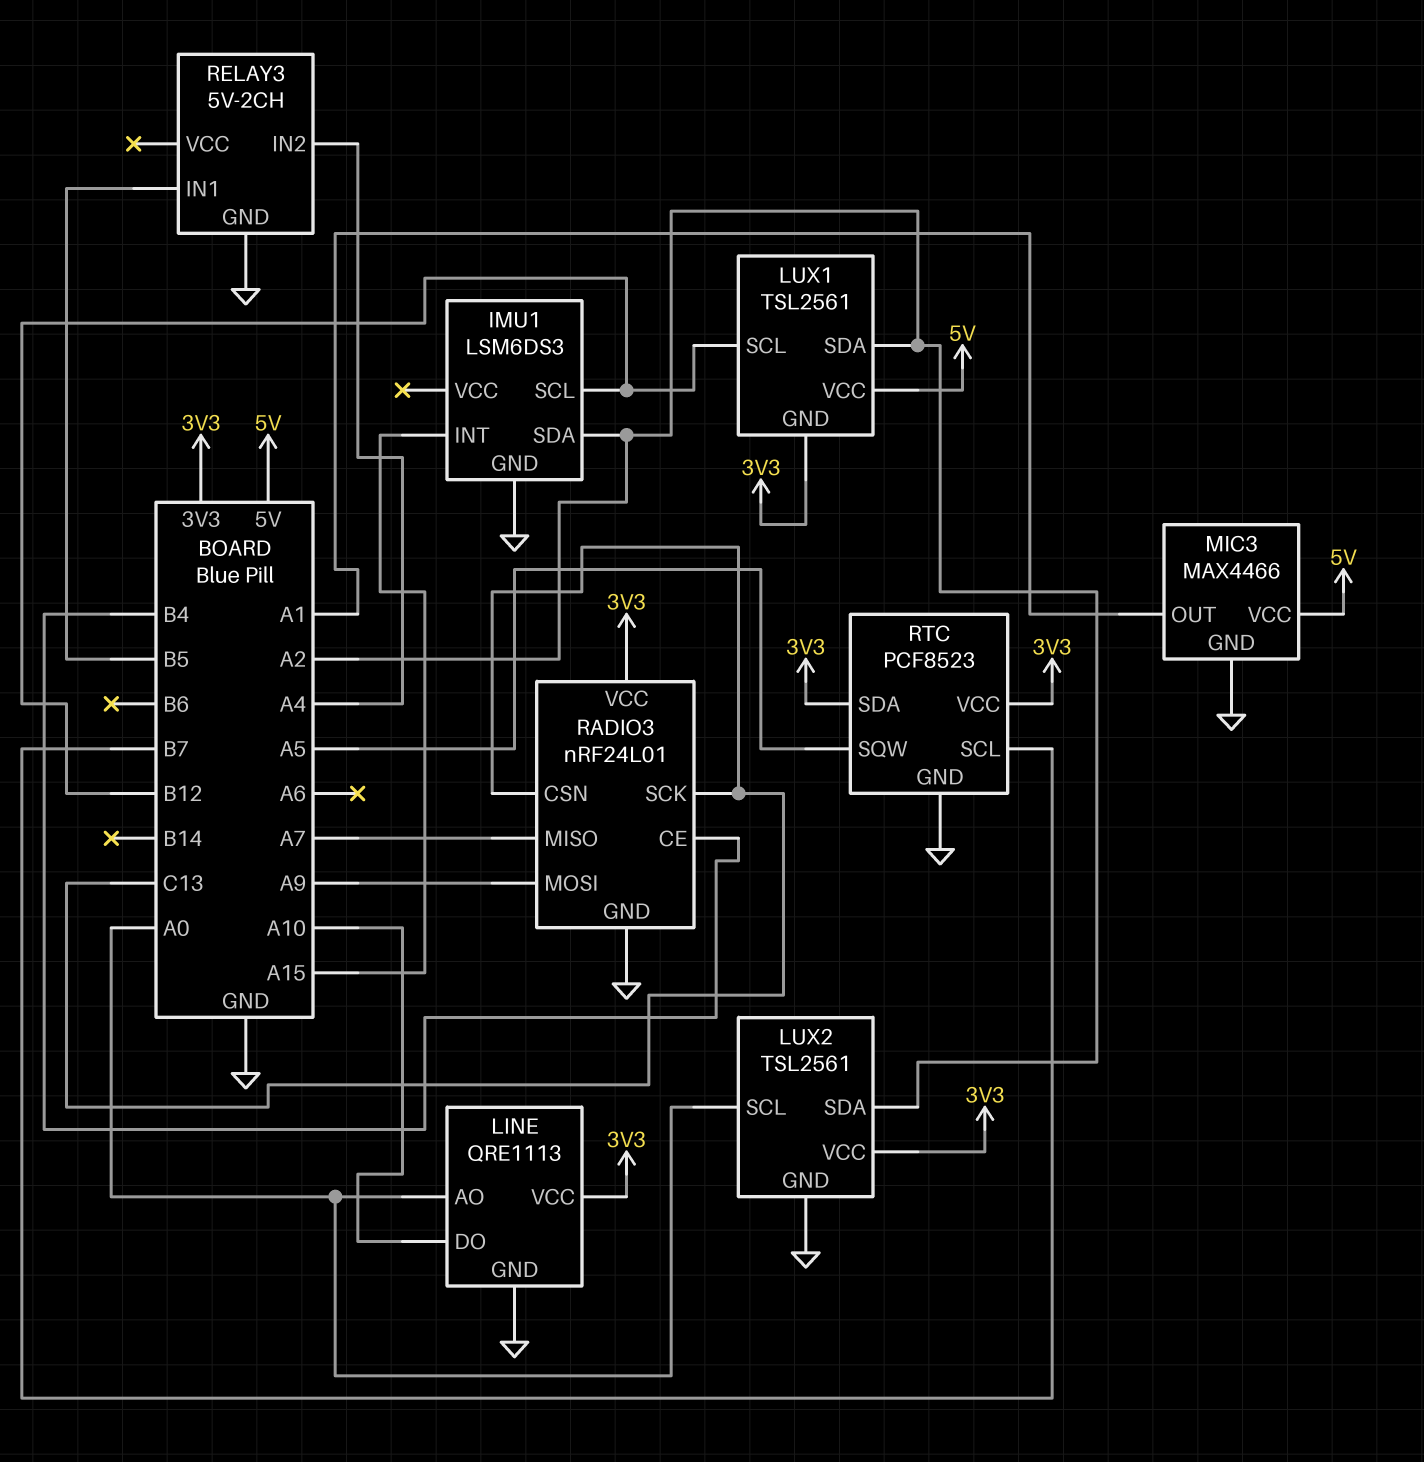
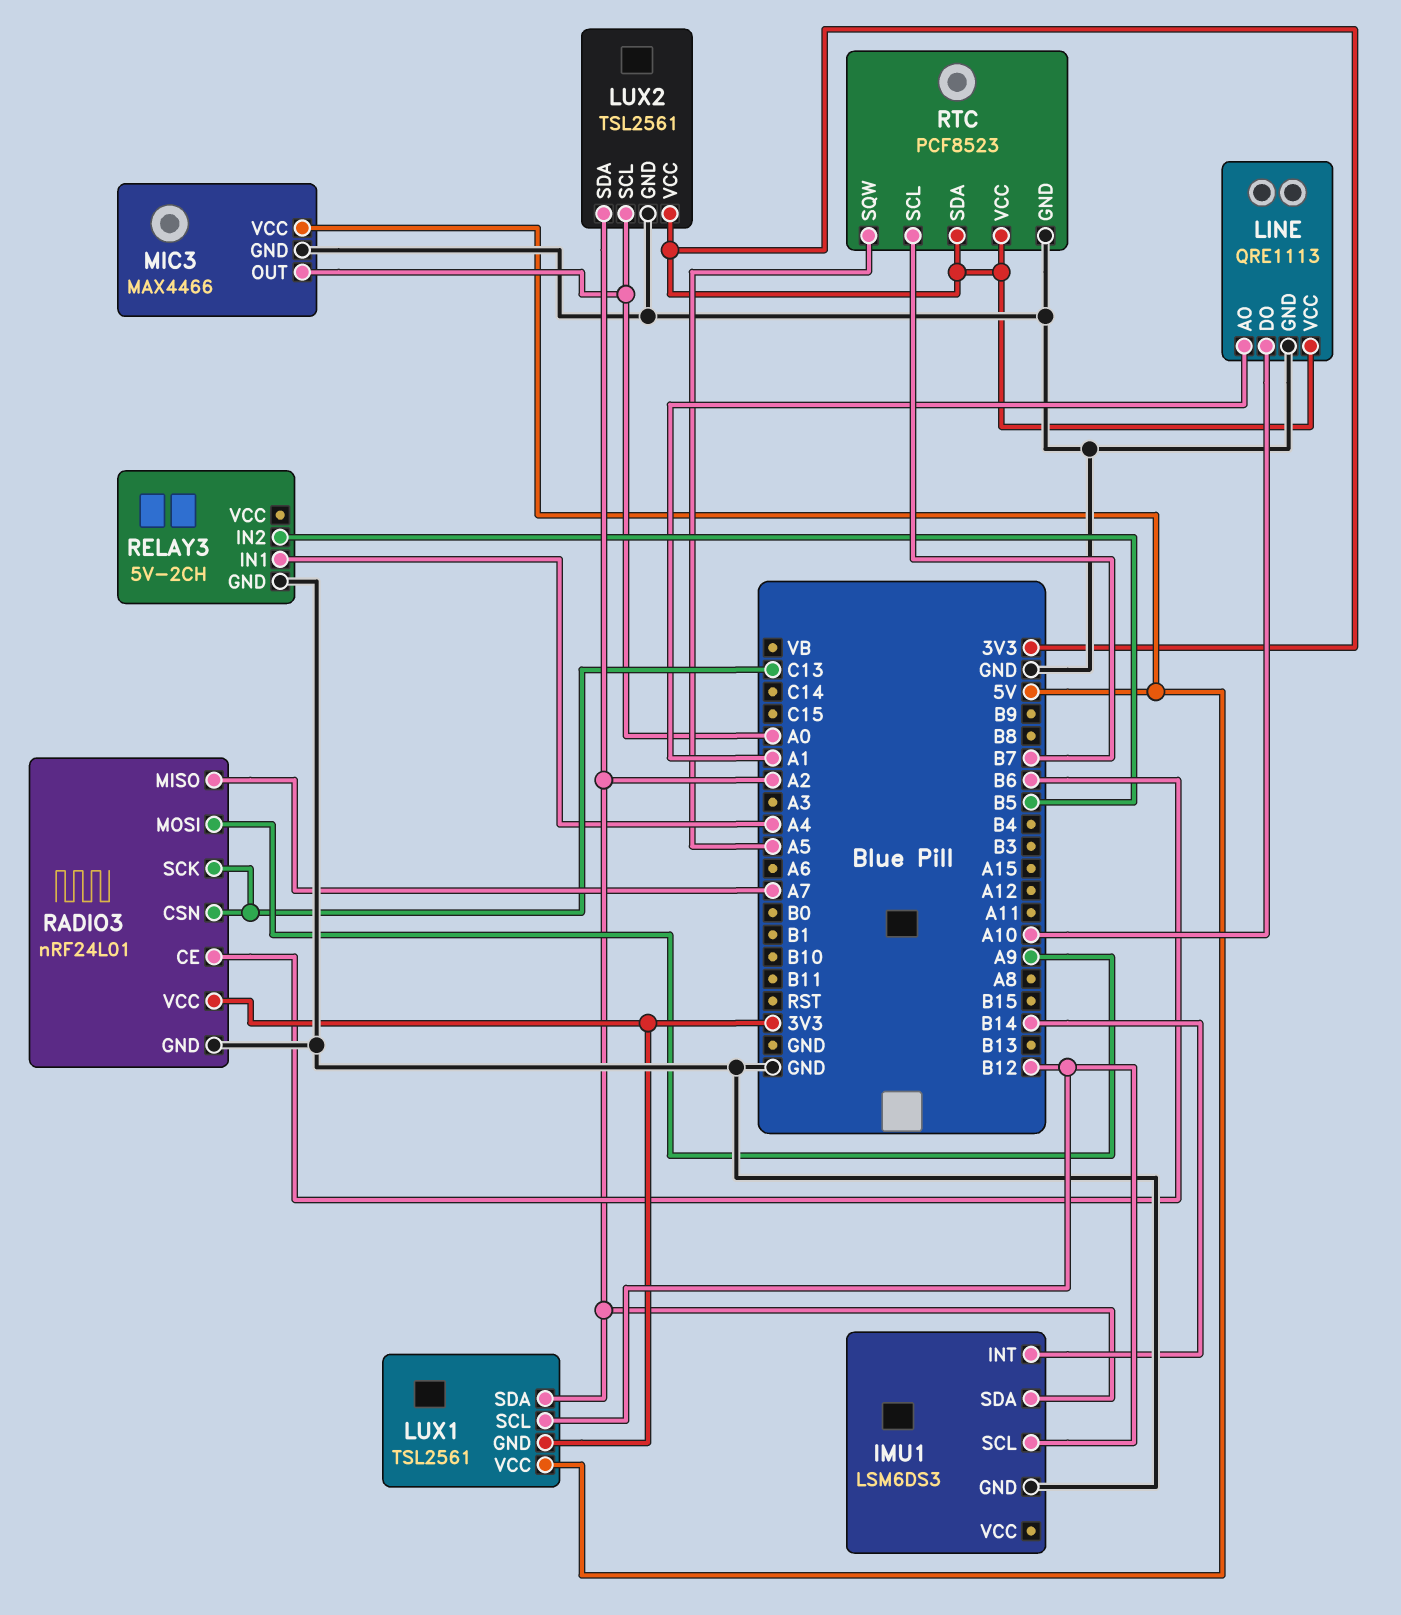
IMU1 pin INT: A15 -> B14
LINE pin AO: A0 -> A1
MIC3 pin OUT: A1 -> A0
RADIO3 pin CE: B4 -> B6
RELAY3 pin IN1: B5 -> A4
RELAY3 pin IN2: A4 -> B5

